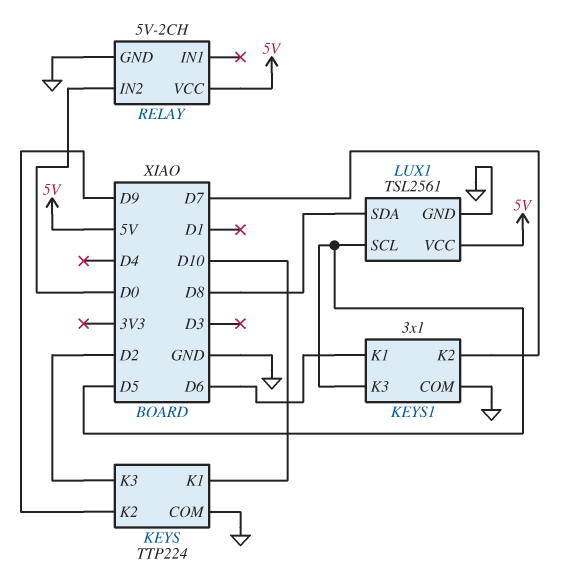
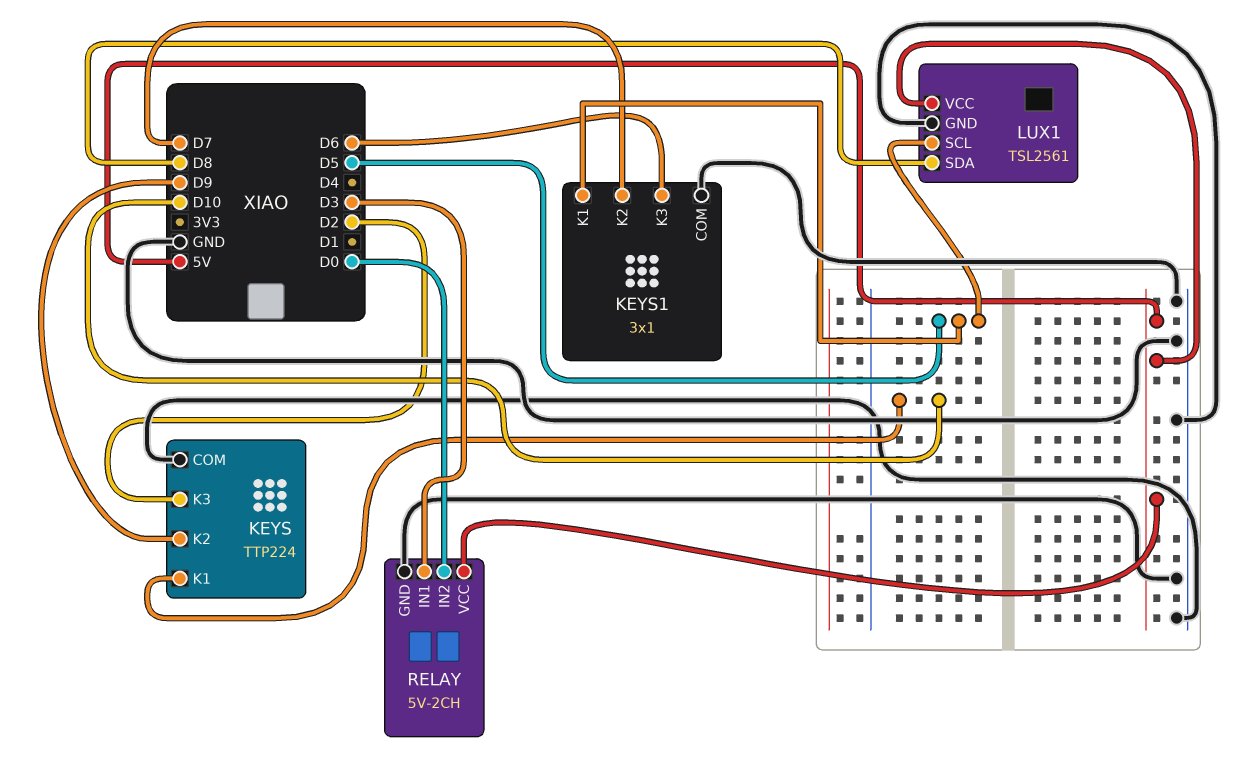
KEYS1 pin K1: D6 -> D5
KEYS1 pin K3: D5 -> D6
RELAY pin IN1: none -> D3

